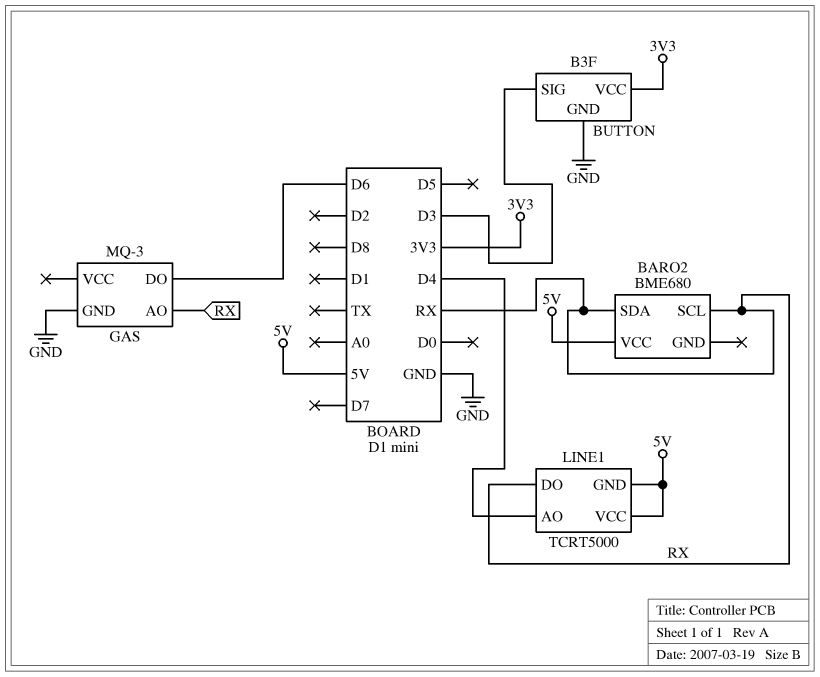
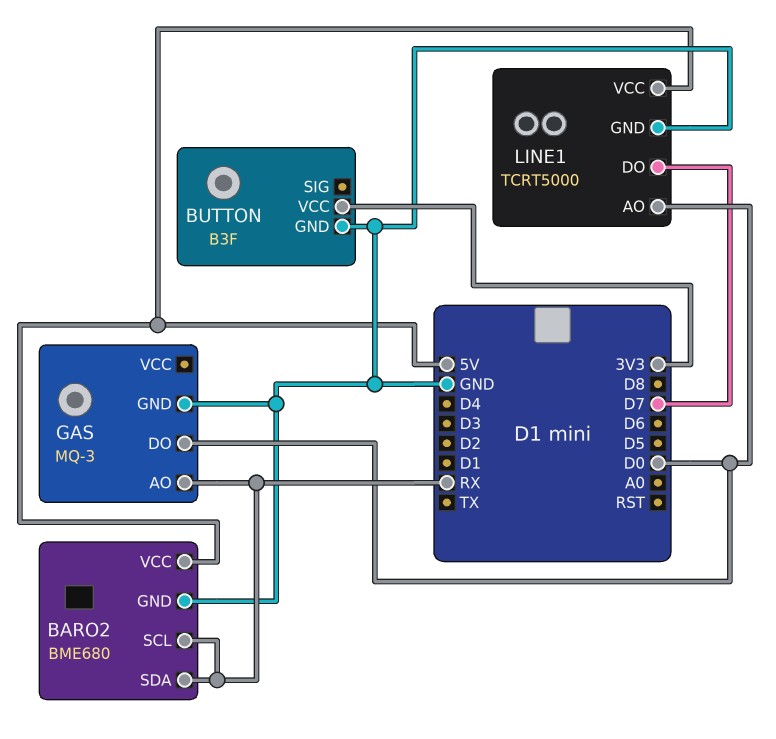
BARO2 pin GND: none -> GND
BUTTON pin SIG: D3 -> none
GAS pin DO: D6 -> D0
LINE1 pin AO: D4 -> D0
LINE1 pin DO: RX -> D7
LINE1 pin GND: 5V -> GND

